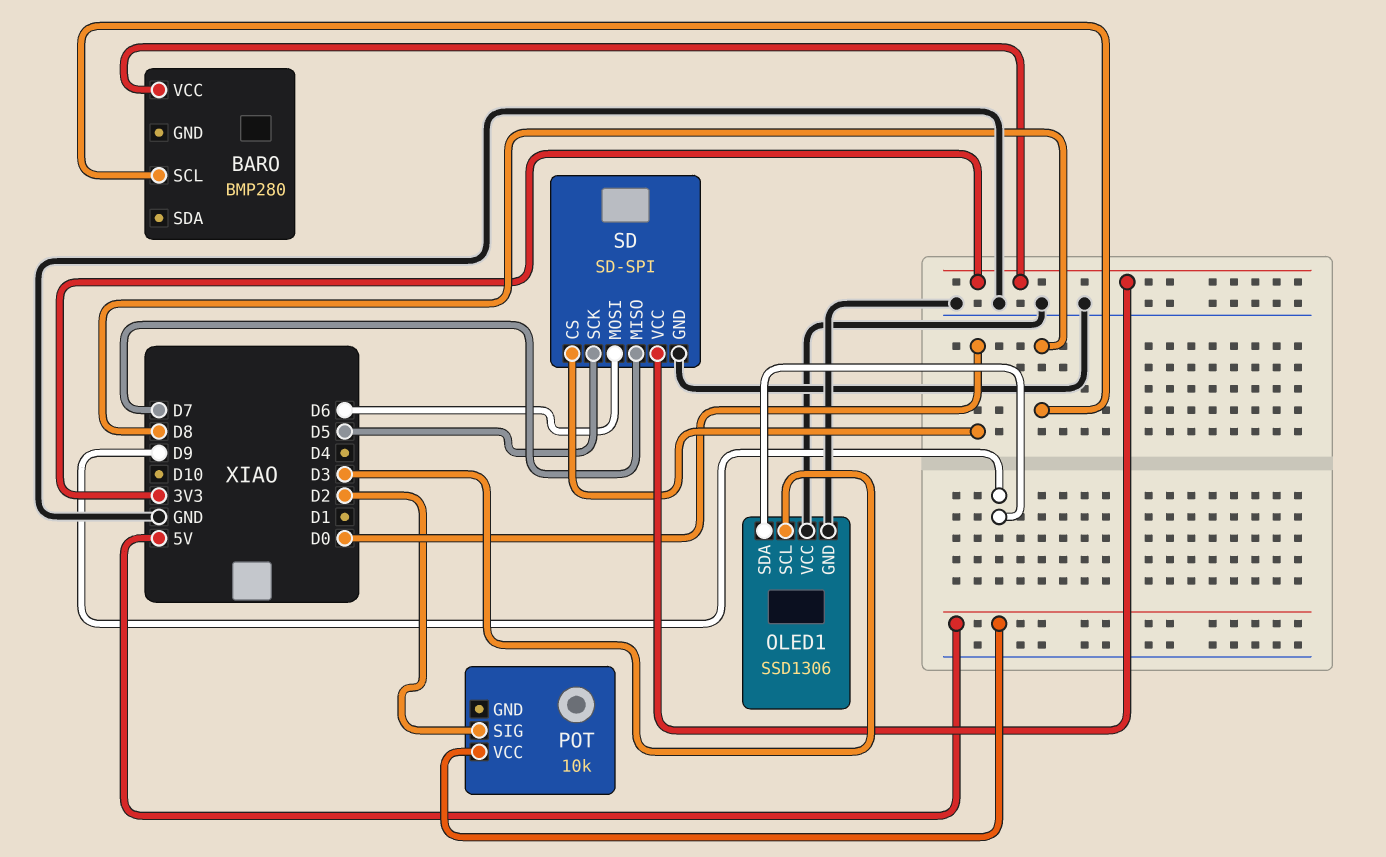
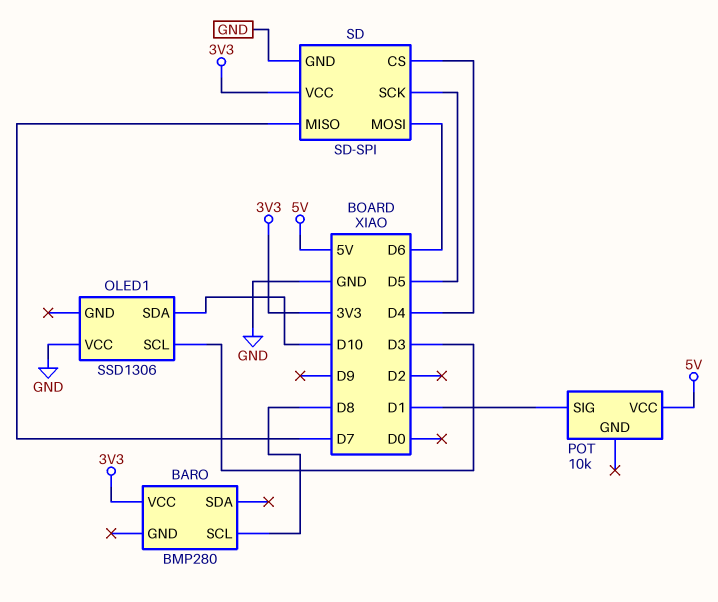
OLED1 pin GND: GND -> none
OLED1 pin SDA: D9 -> D10
POT pin SIG: D2 -> D1
SD pin CS: D0 -> D4

